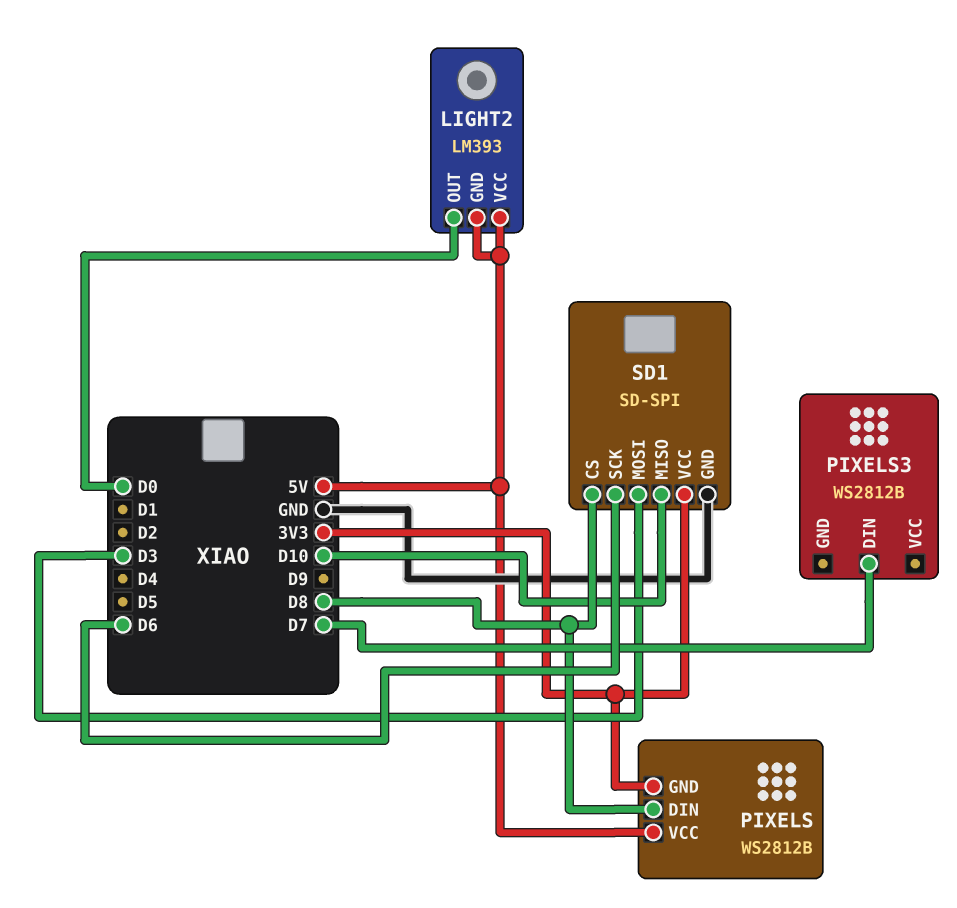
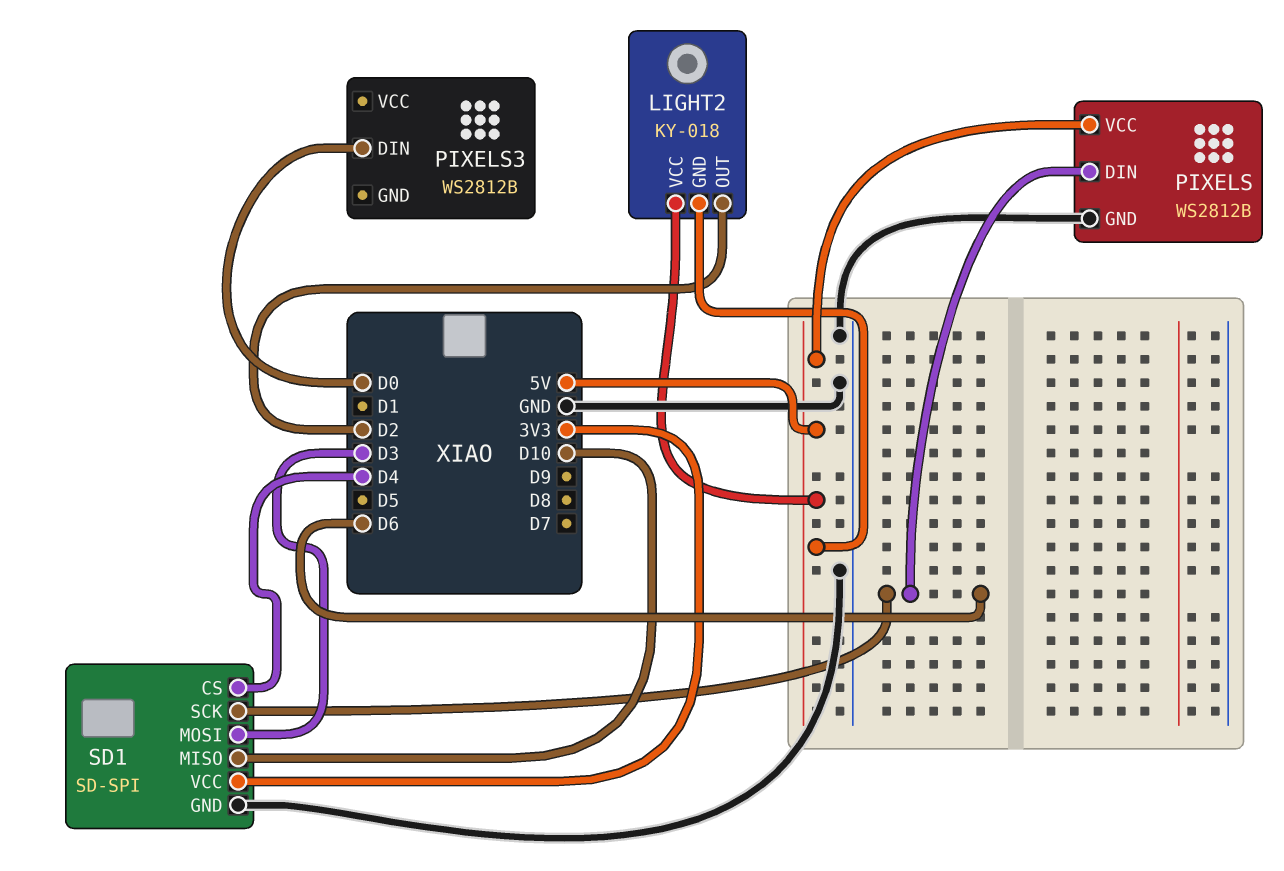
LIGHT2: LM393 -> KY-018
LIGHT2 pin OUT: D0 -> D2
PIXELS pin DIN: D8 -> D6
PIXELS pin GND: 3V3 -> GND
PIXELS3 pin DIN: D7 -> D0
SD1 pin CS: D8 -> D4

